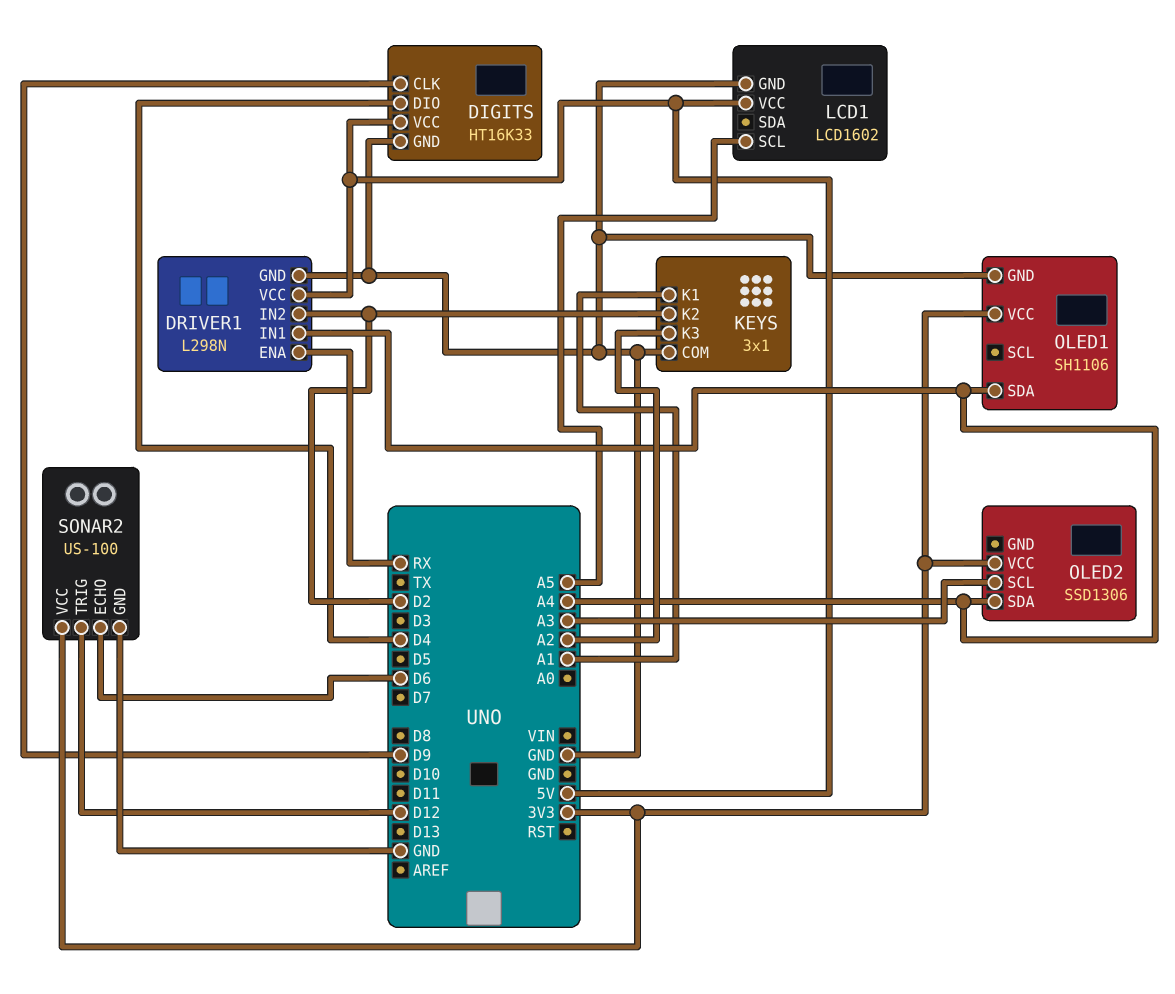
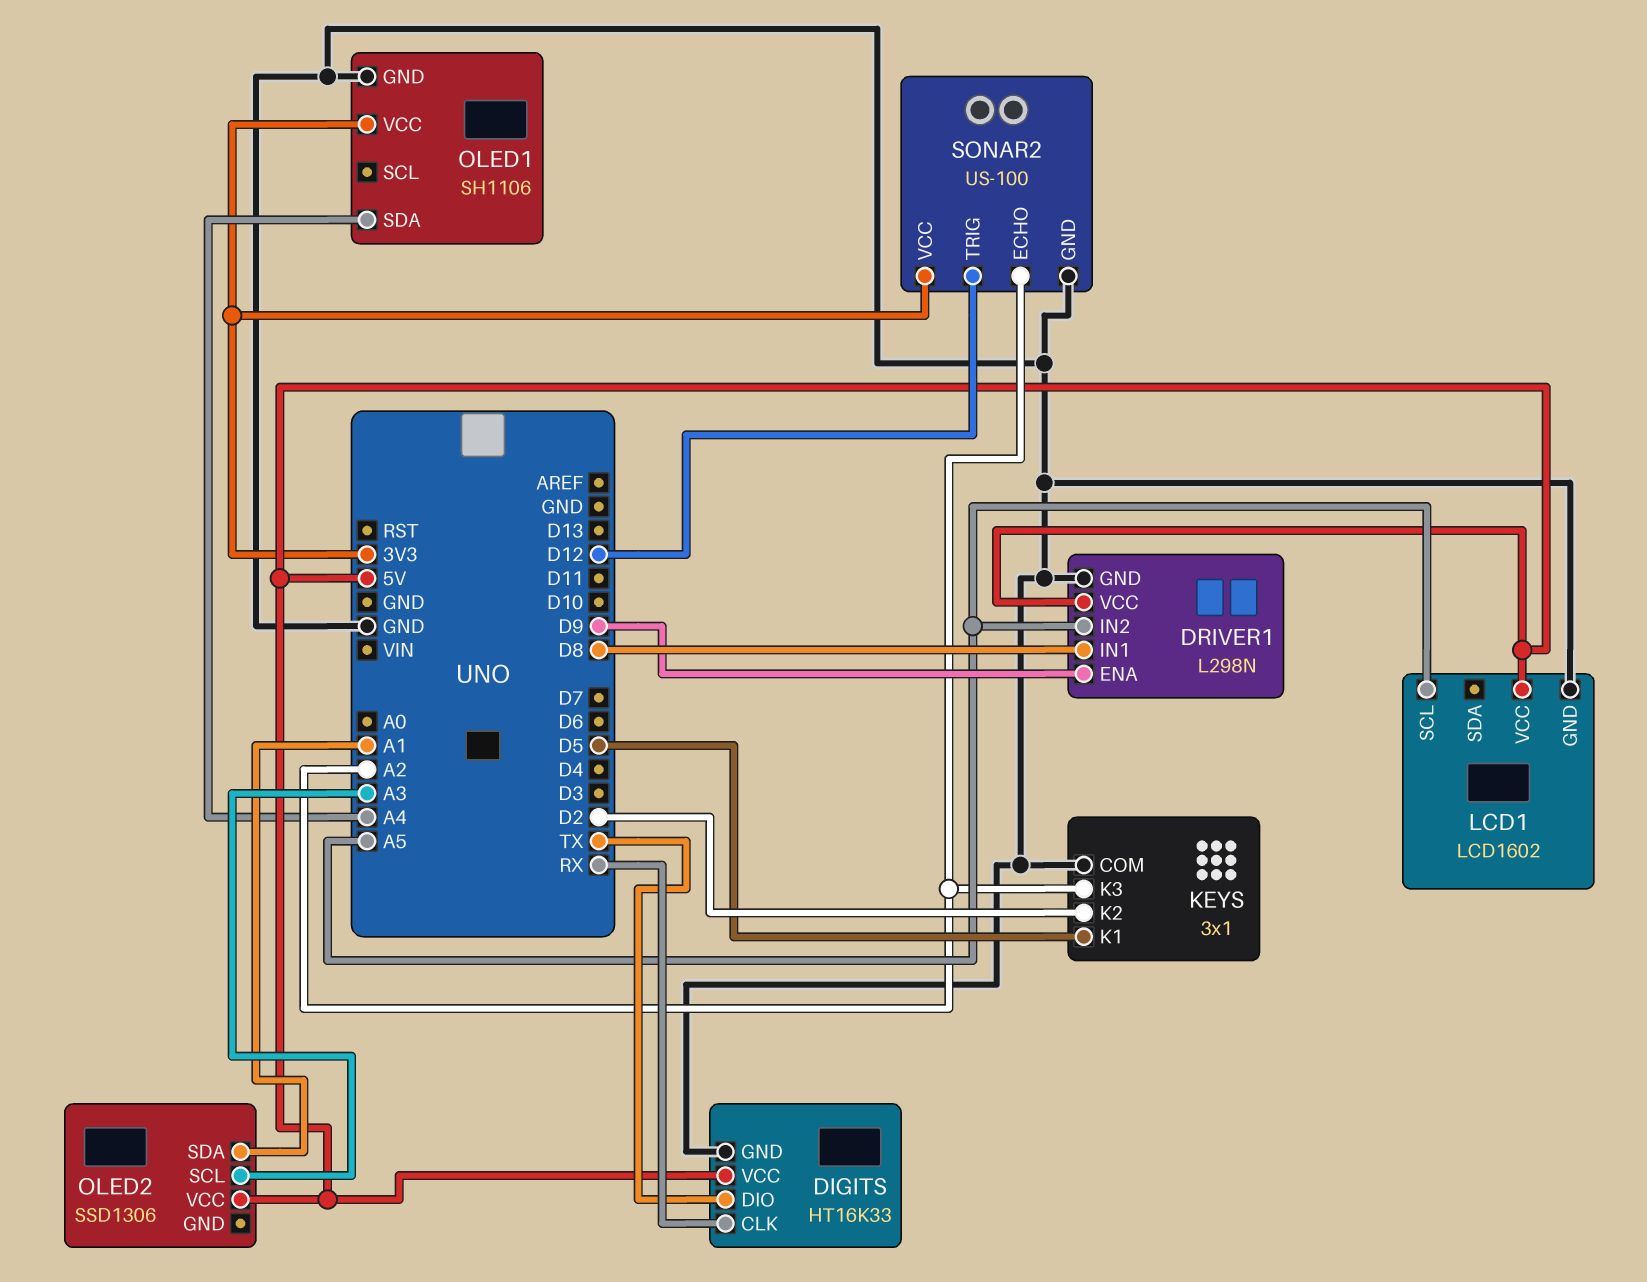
DIGITS pin CLK: D9 -> RX
DIGITS pin DIO: D4 -> TX
DRIVER1 pin ENA: RX -> D9
DRIVER1 pin IN1: A4 -> D8
DRIVER1 pin IN2: D2 -> A5
KEYS pin K1: A1 -> D5
OLED2 pin SDA: A4 -> A1
OLED2 pin VCC: 3V3 -> 5V
SONAR2 pin ECHO: D6 -> A2

